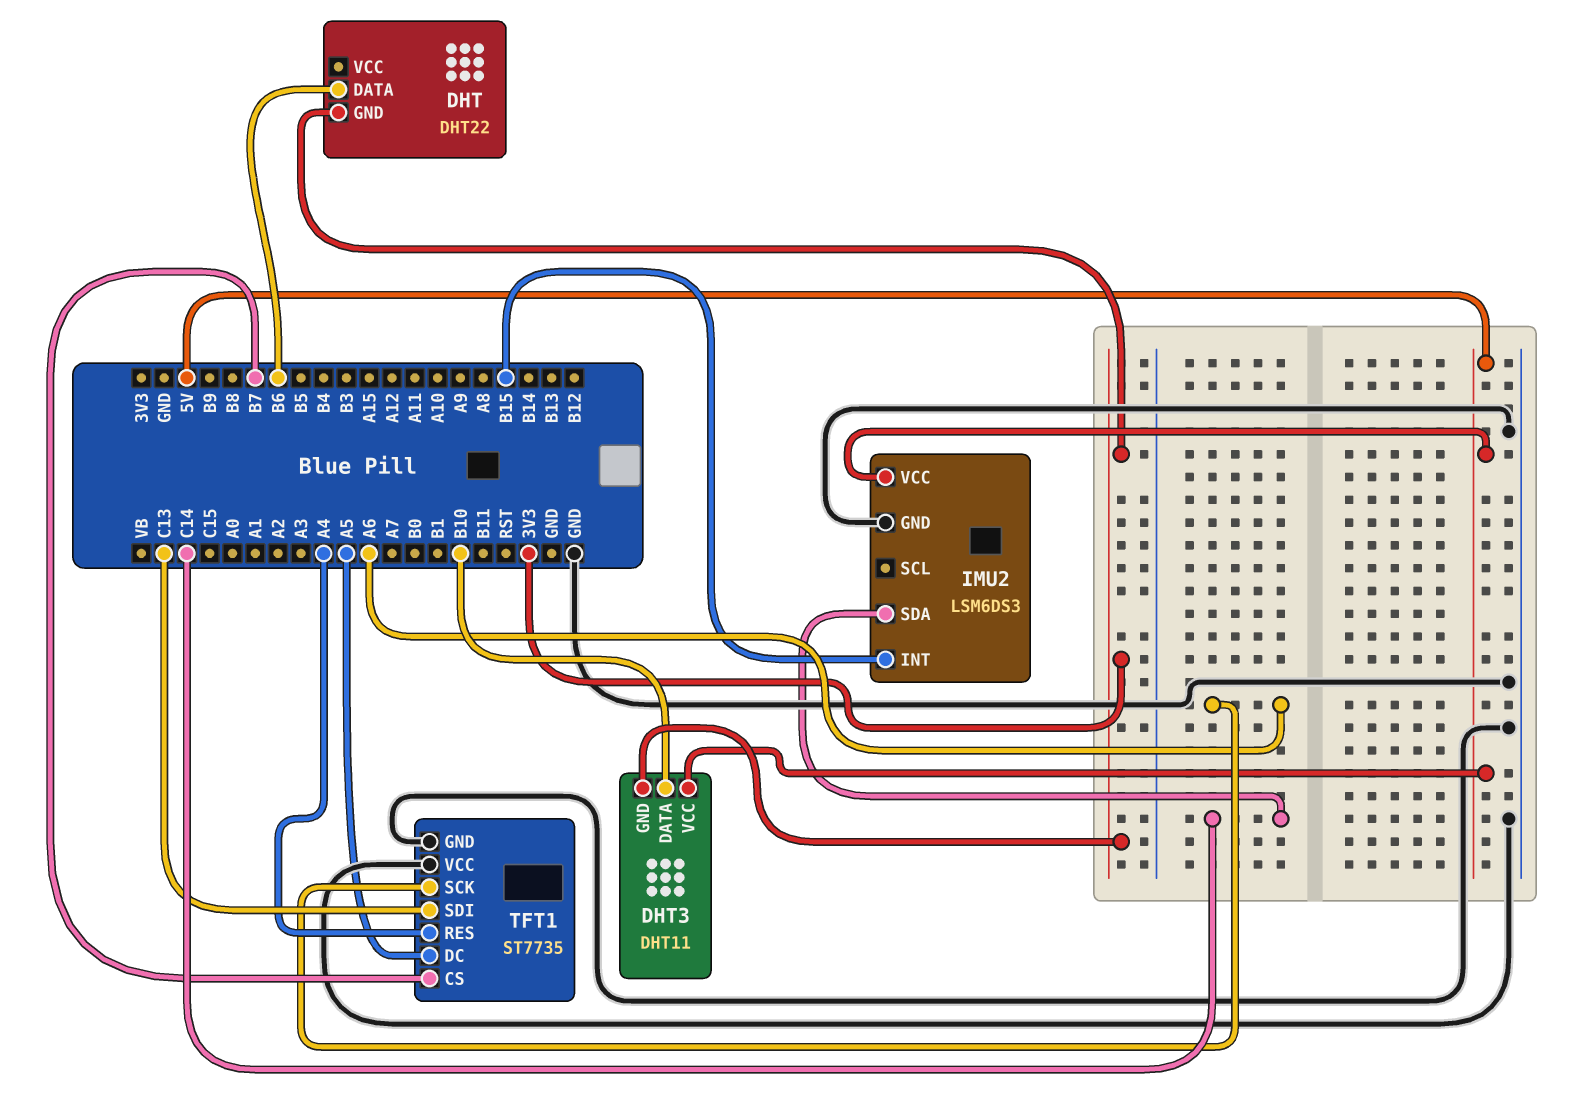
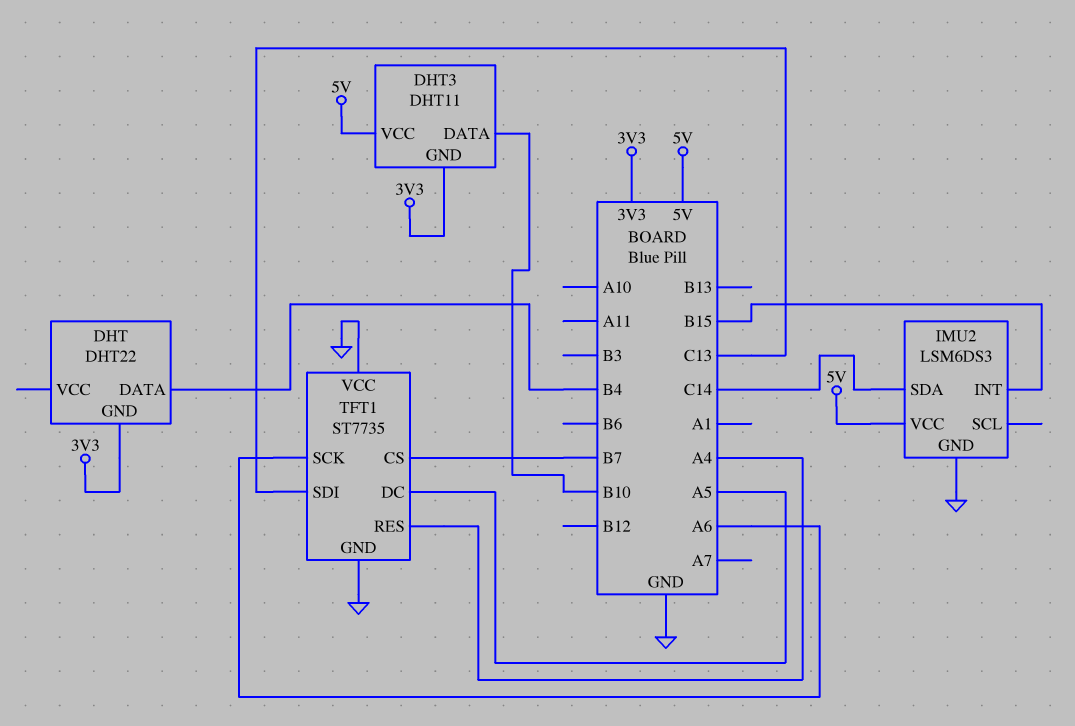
DHT pin DATA: B6 -> B4

